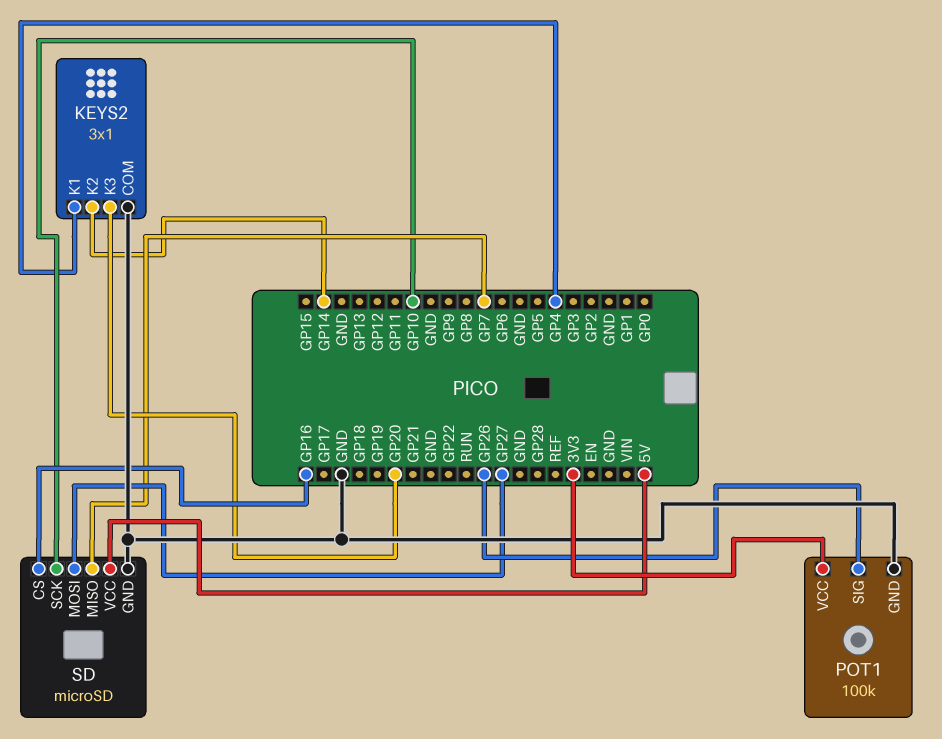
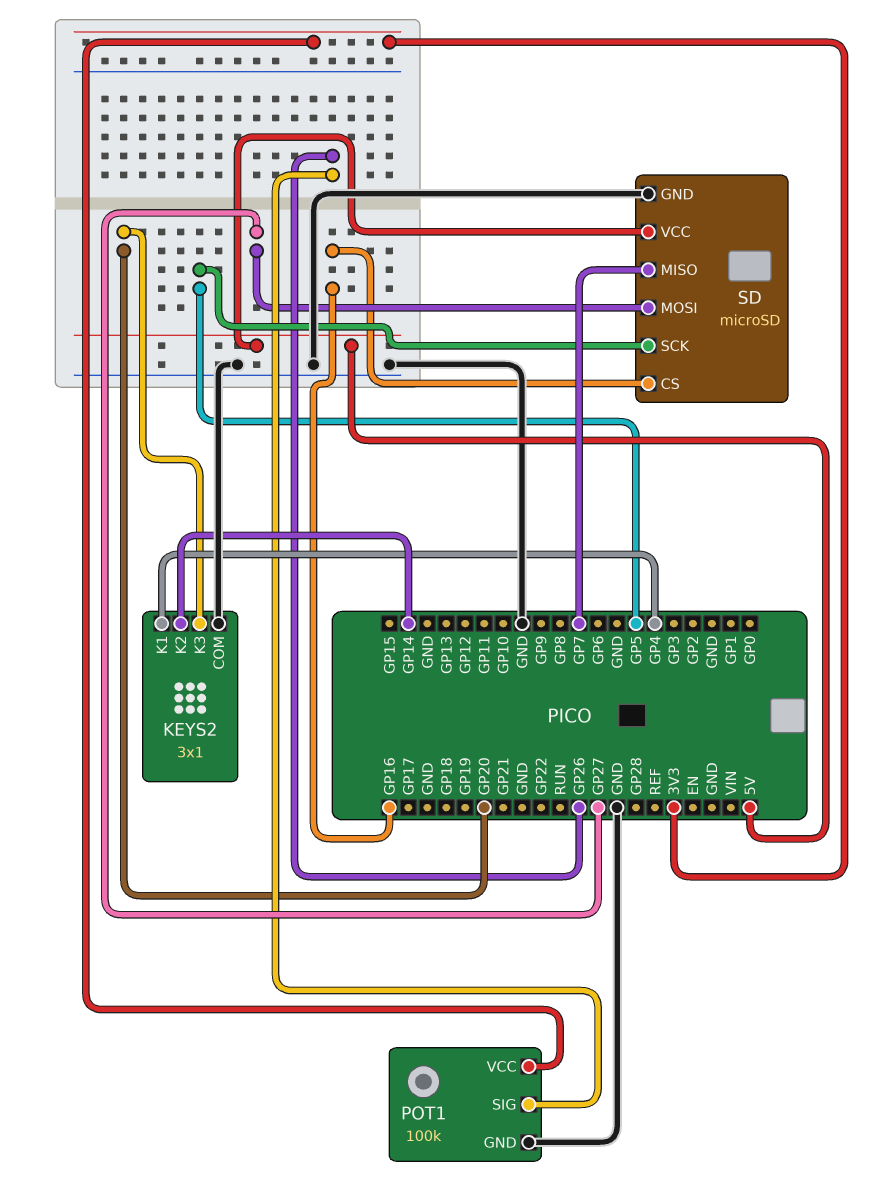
SD pin SCK: GP10 -> GP5

